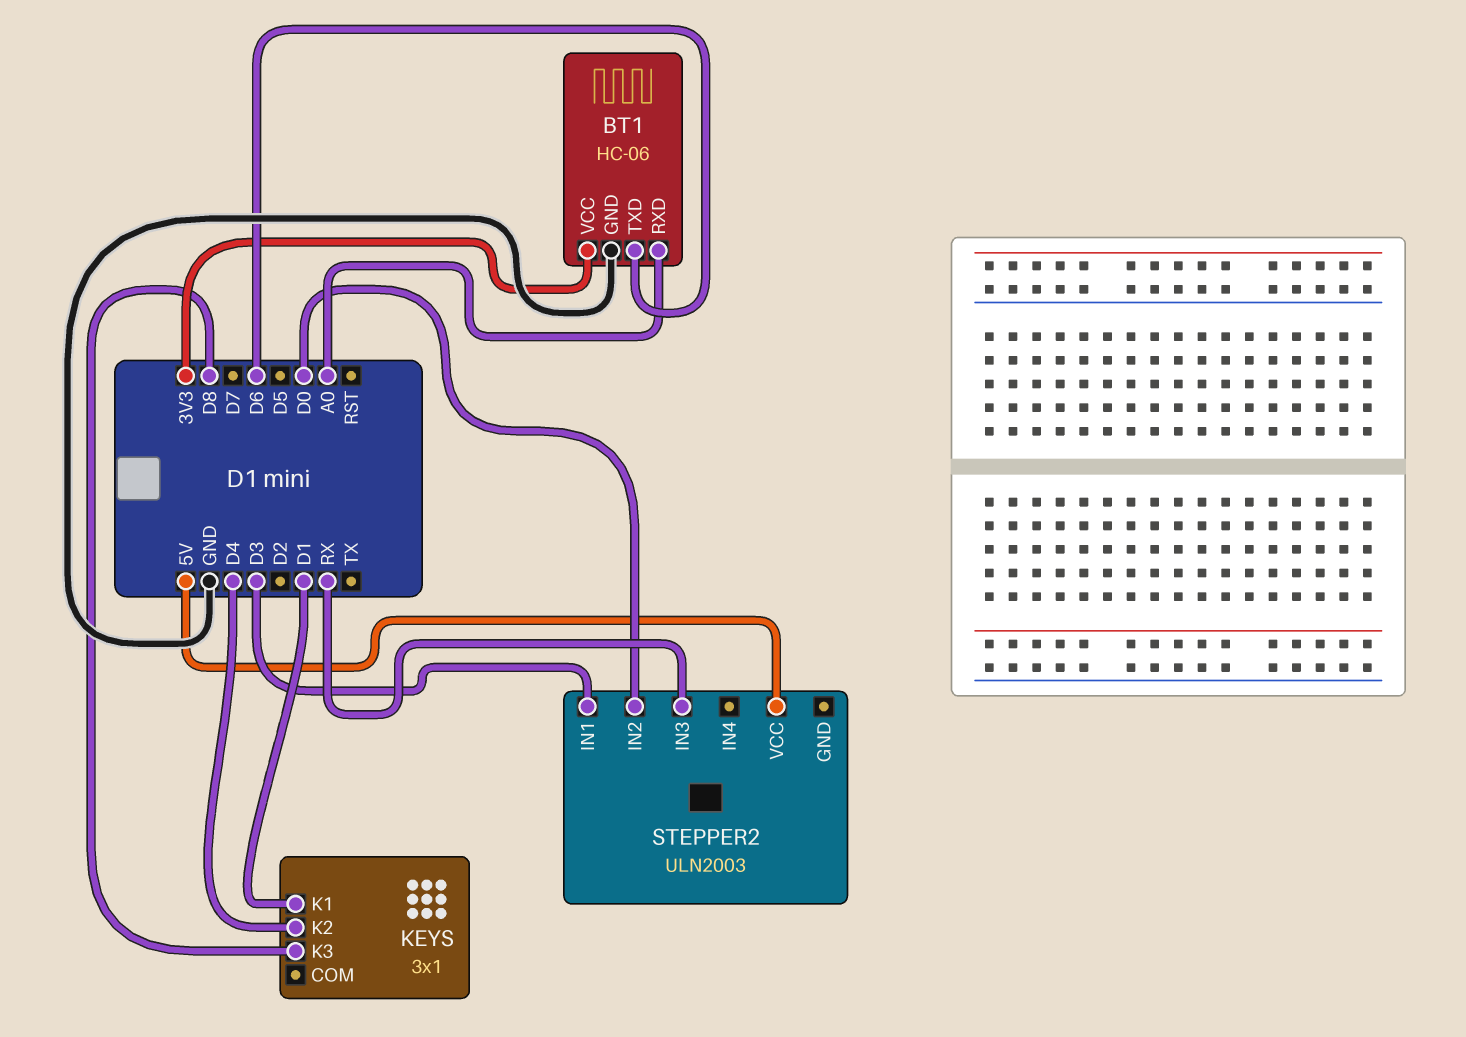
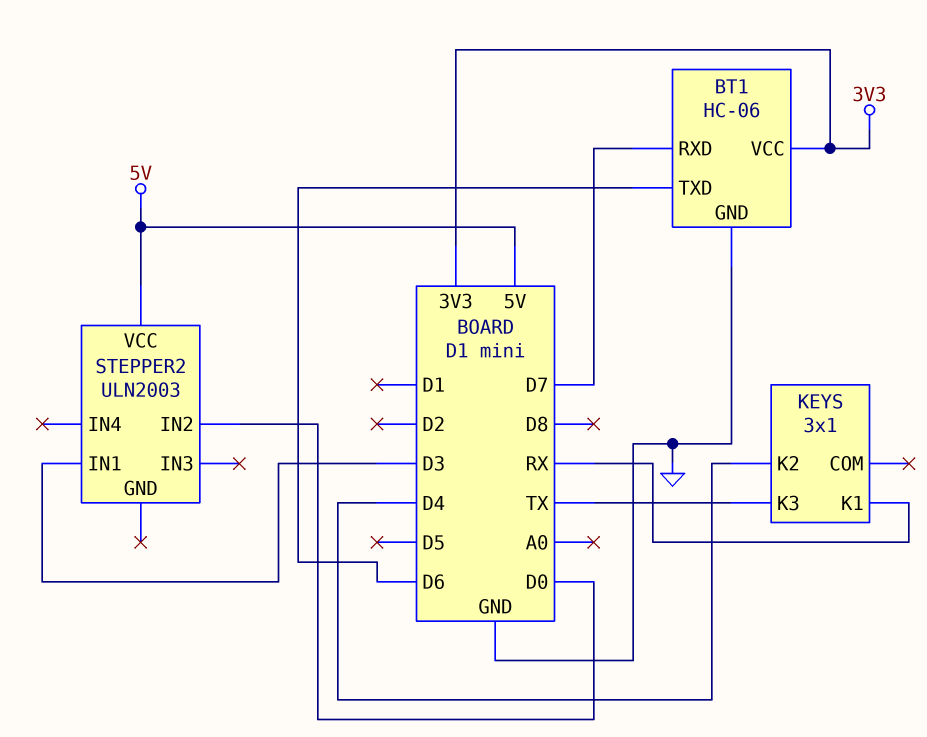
BT1 pin RXD: A0 -> D7
KEYS pin K1: D1 -> RX
KEYS pin K3: D8 -> TX
STEPPER2 pin IN3: RX -> none

